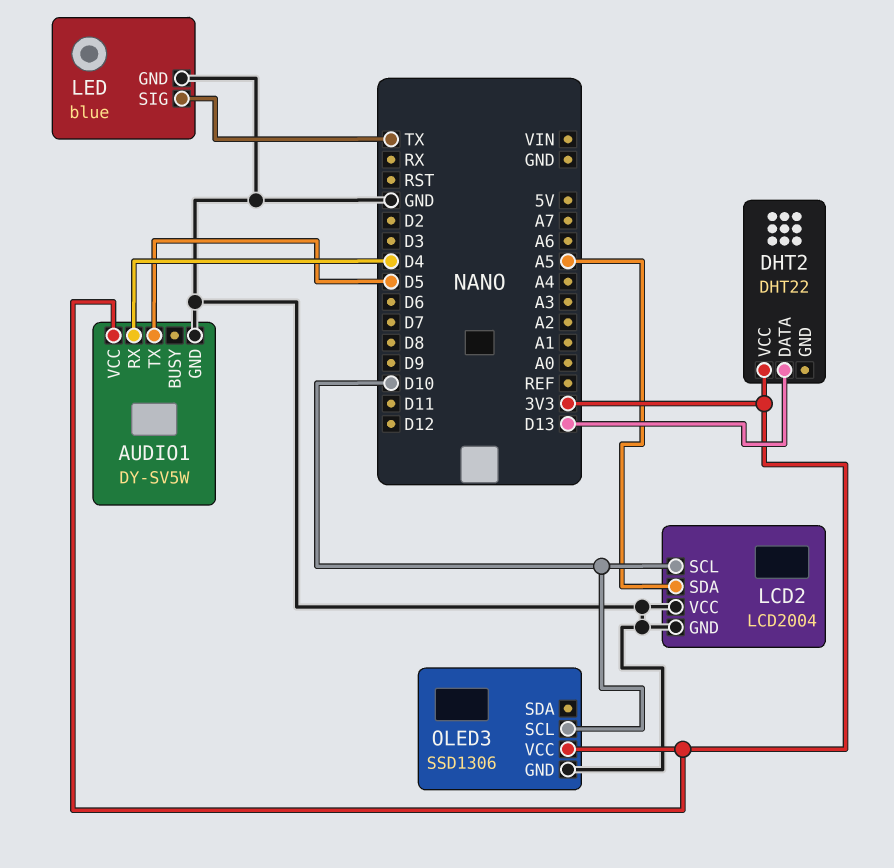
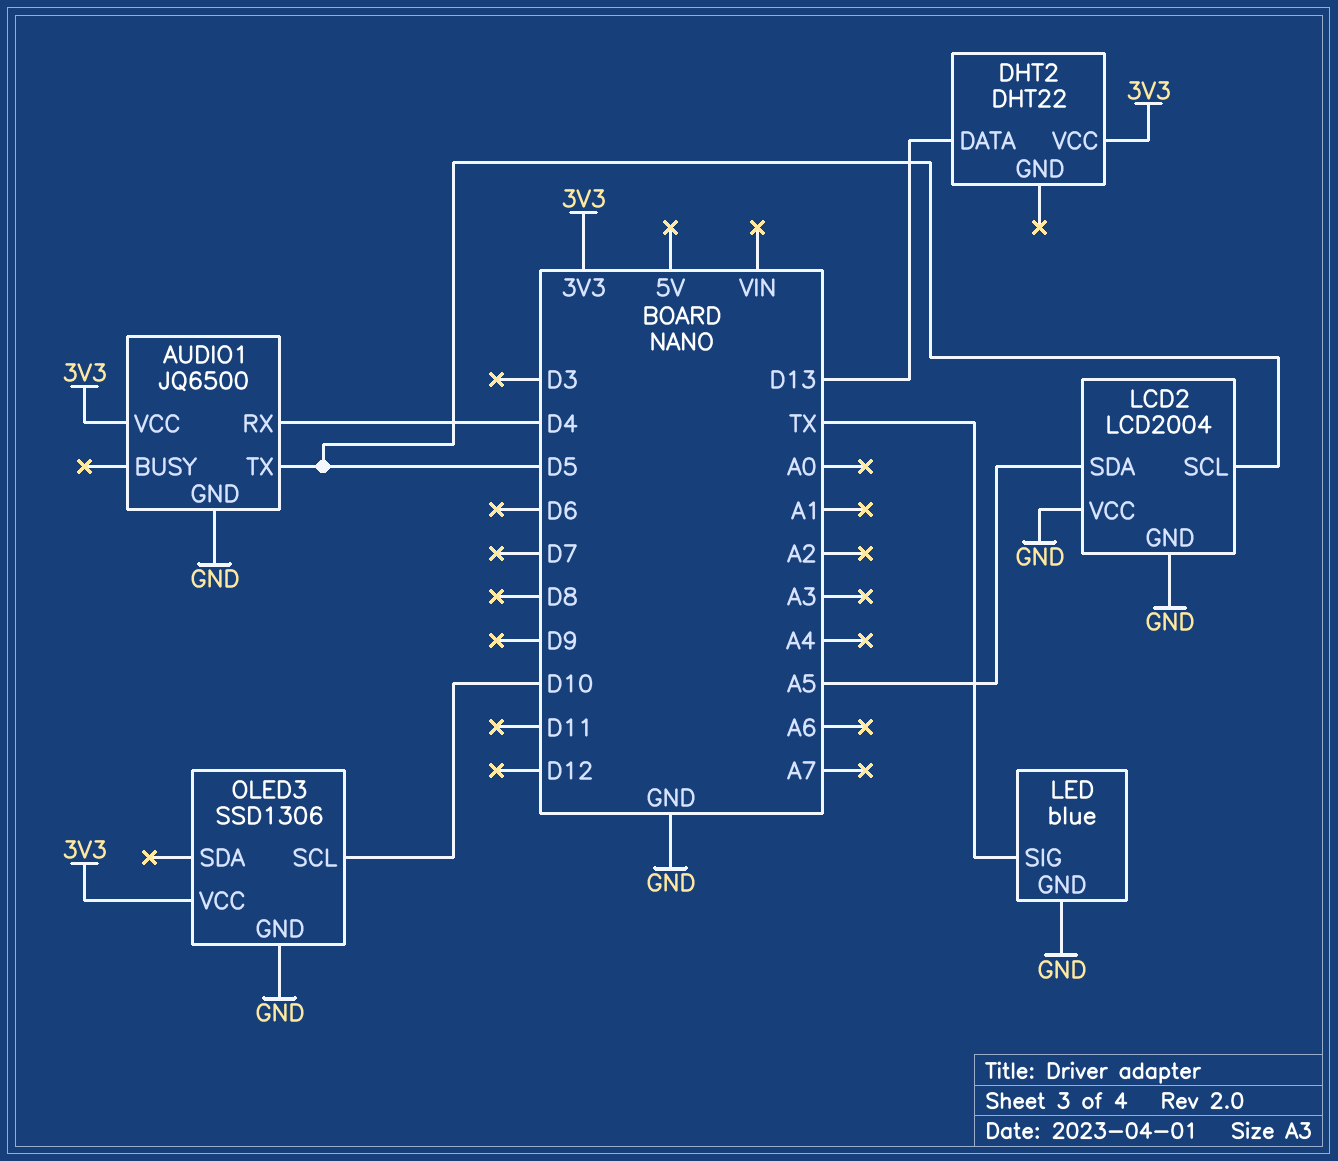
AUDIO1: DY-SV5W -> JQ6500
LCD2 pin SCL: D10 -> D5

